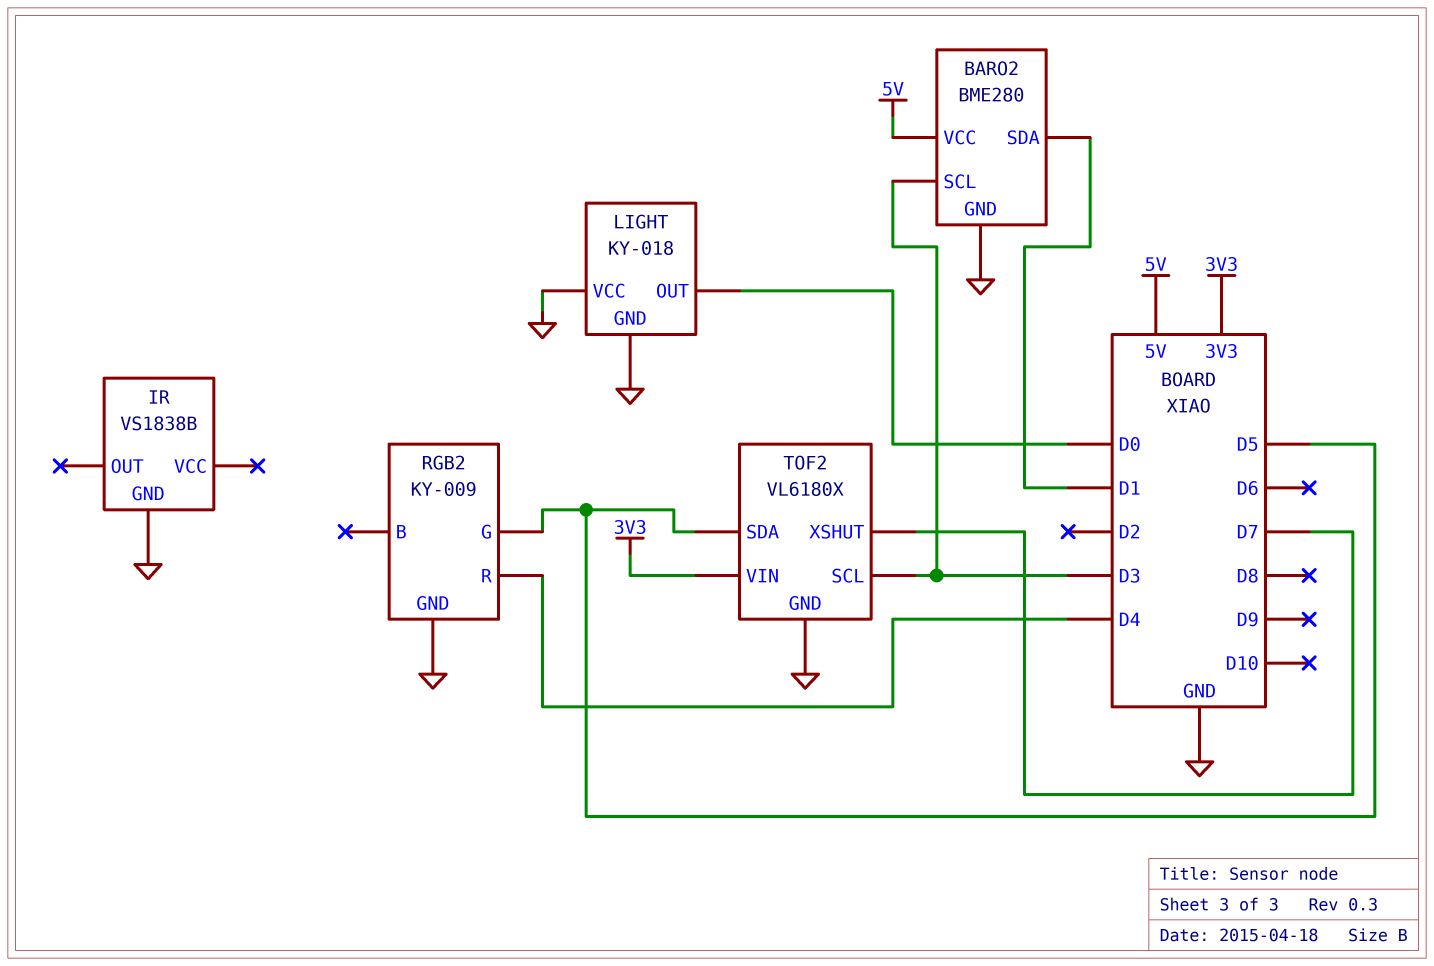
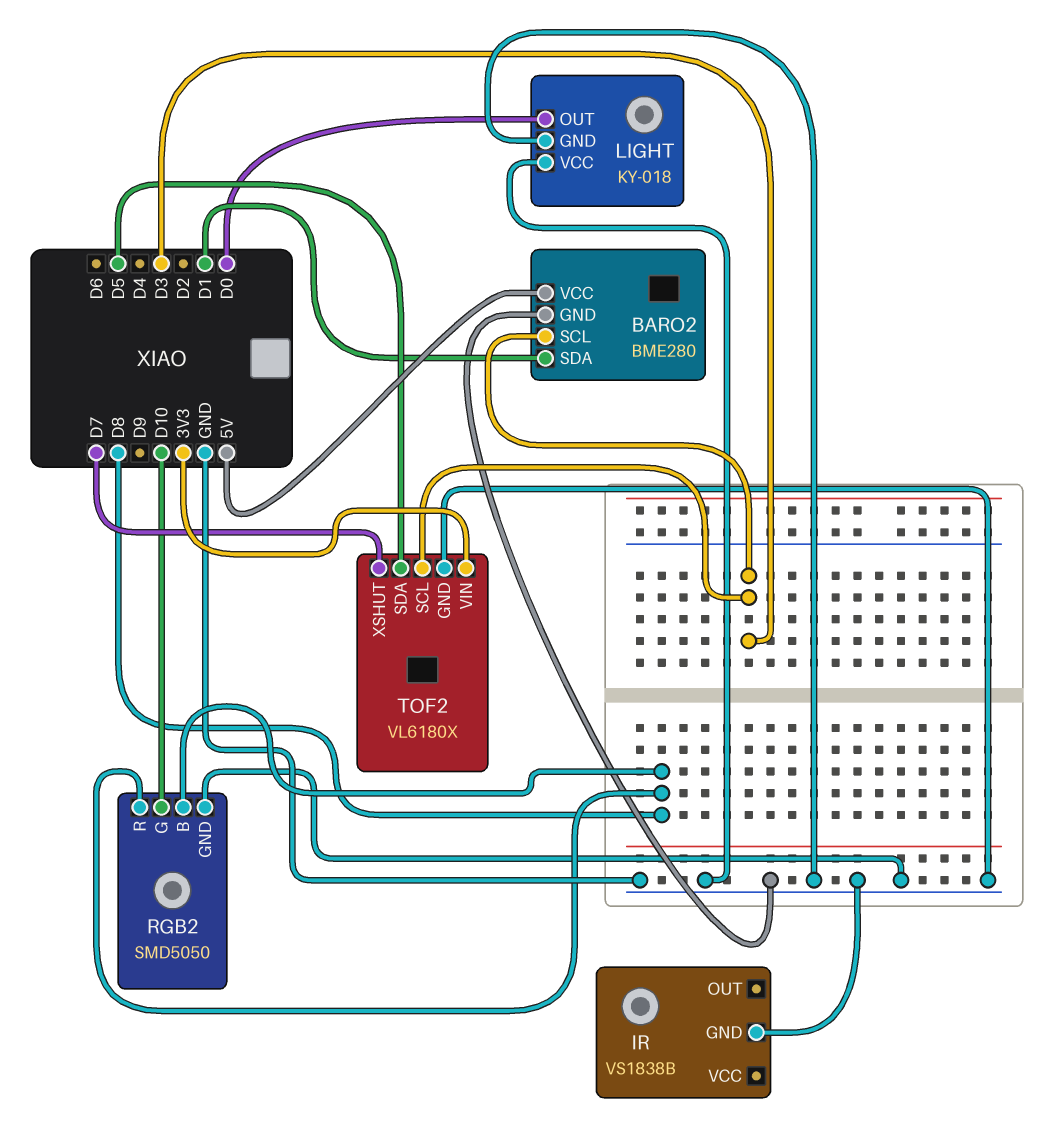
RGB2: KY-009 -> SMD5050
RGB2 pin B: none -> D8
RGB2 pin G: D5 -> D10
RGB2 pin R: D4 -> D8

